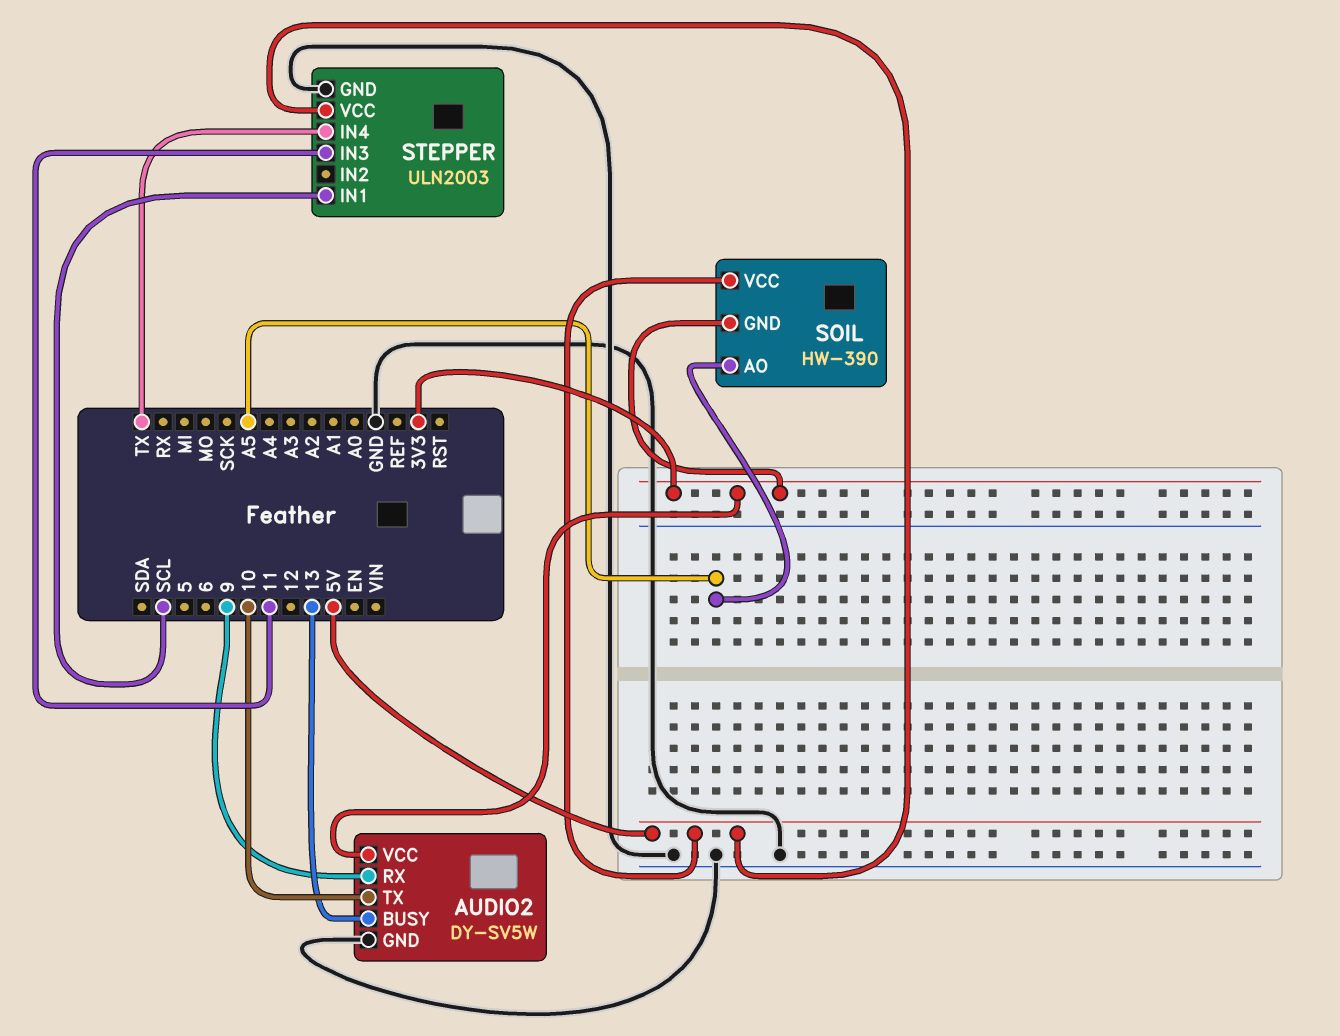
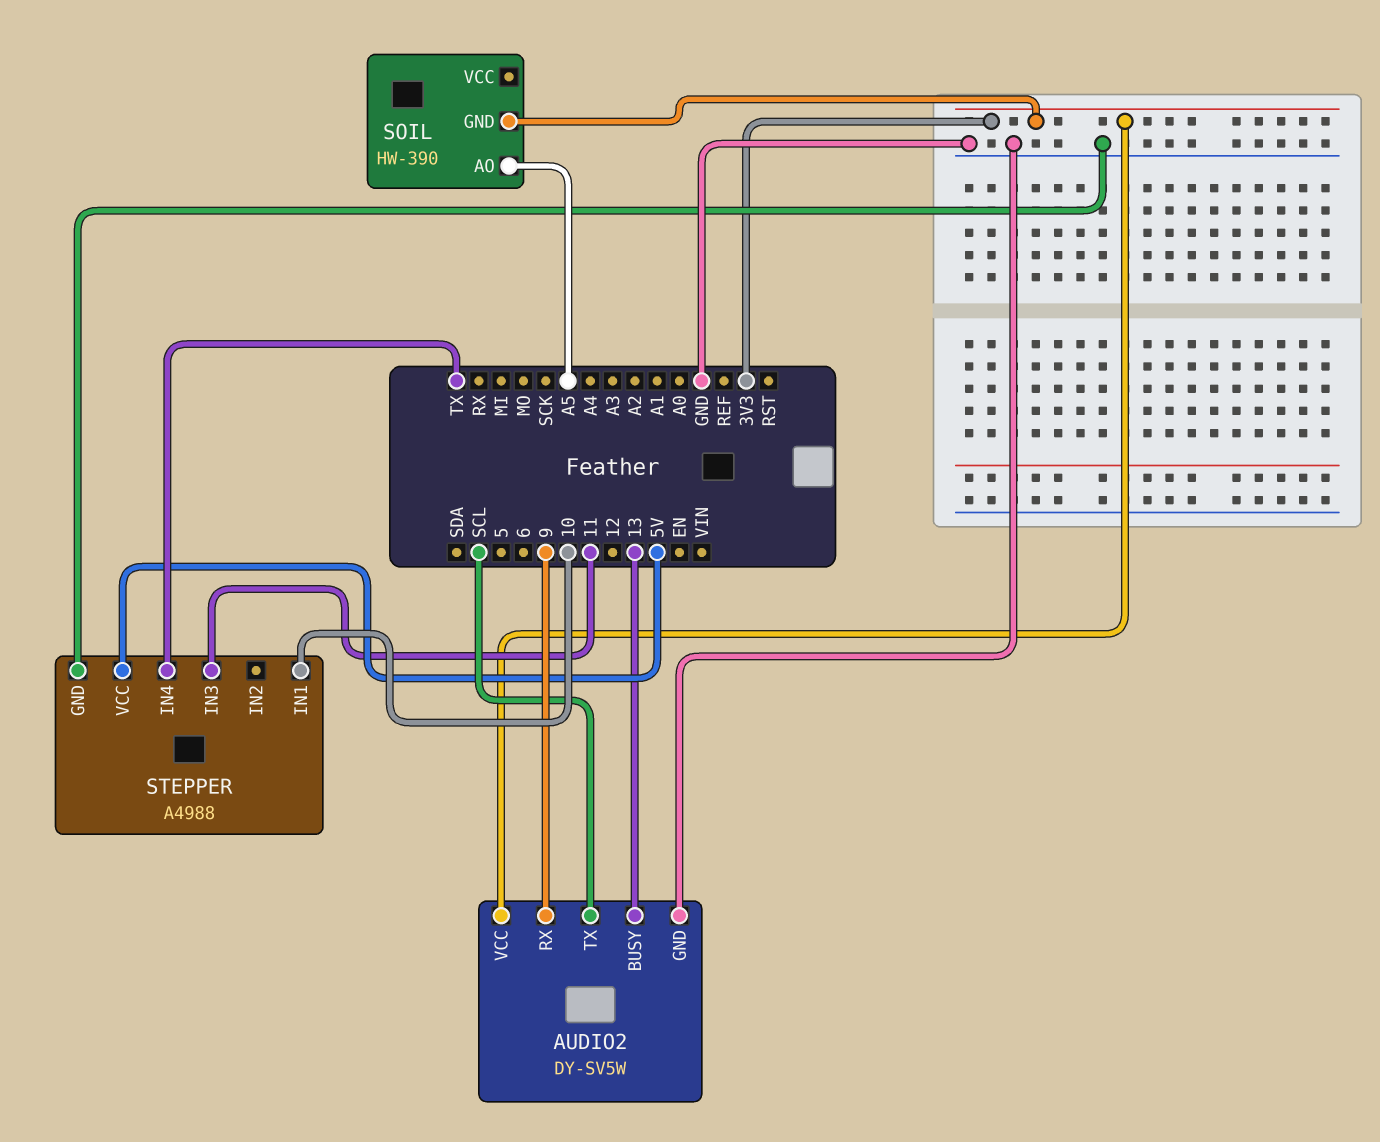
AUDIO2 pin TX: 10 -> SCL
SOIL pin VCC: 5V -> none
STEPPER: ULN2003 -> A4988
STEPPER pin IN1: SCL -> 10

